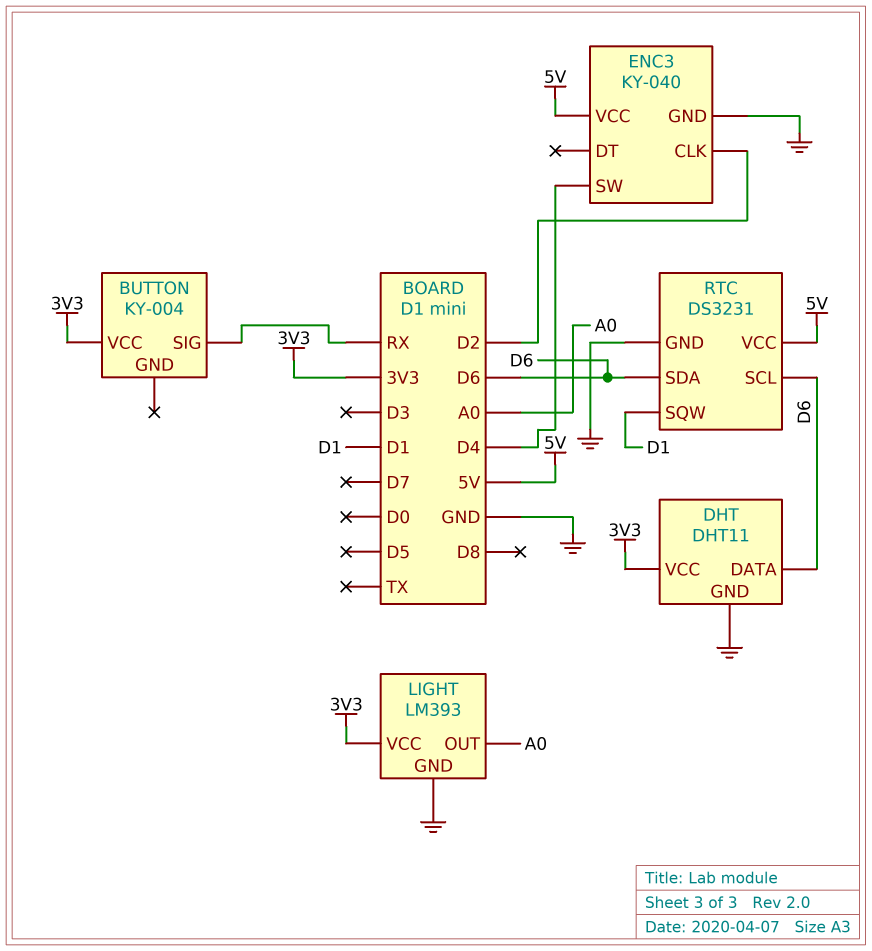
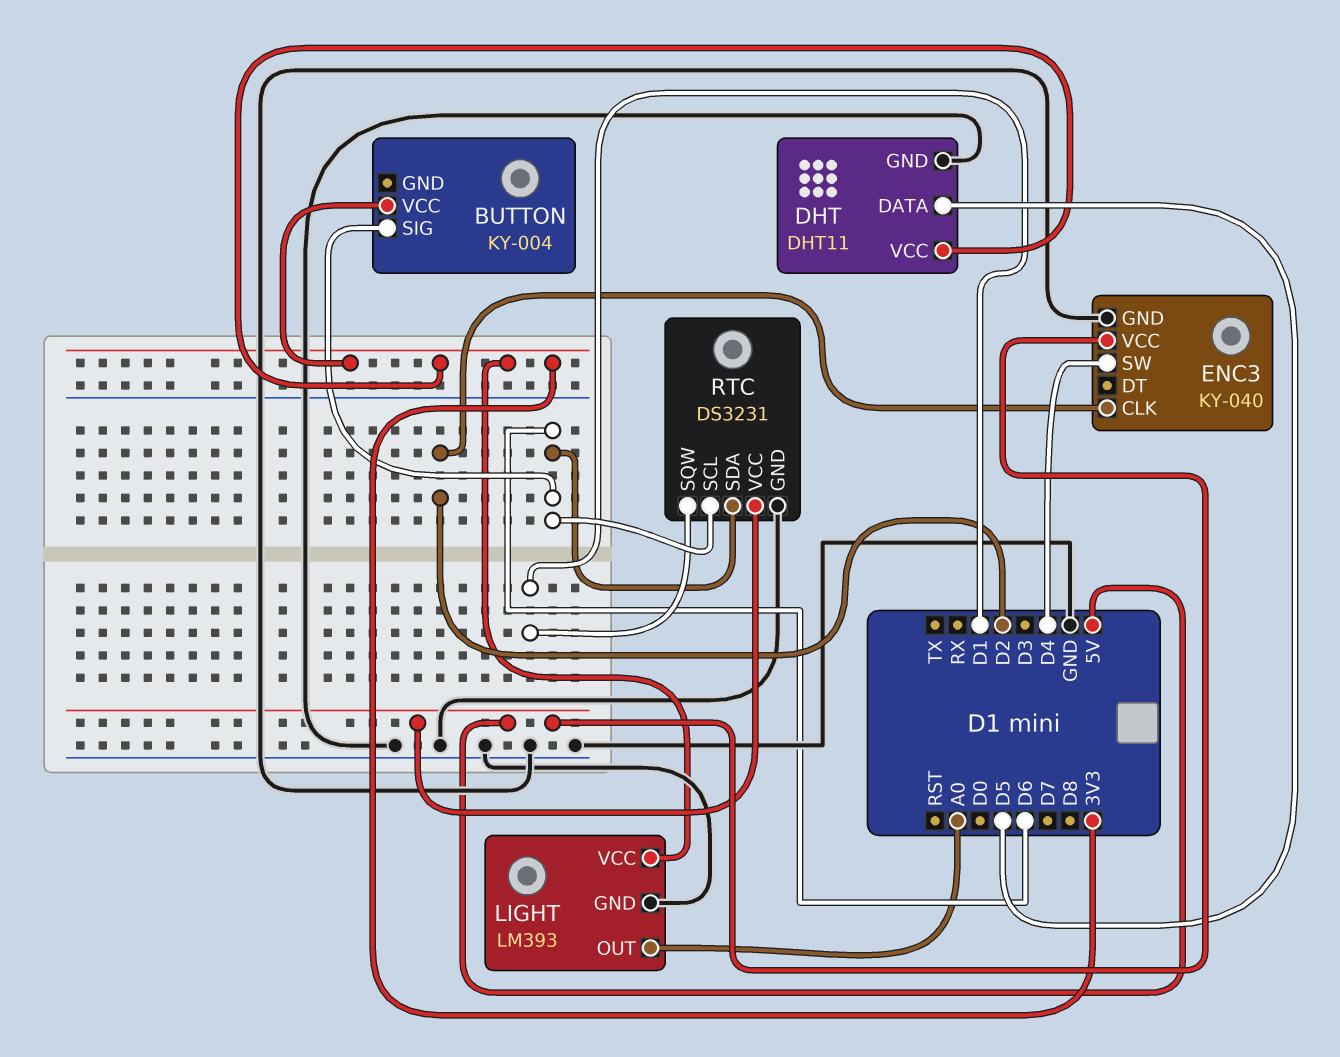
BUTTON pin SIG: RX -> D6
DHT pin DATA: D6 -> D5

